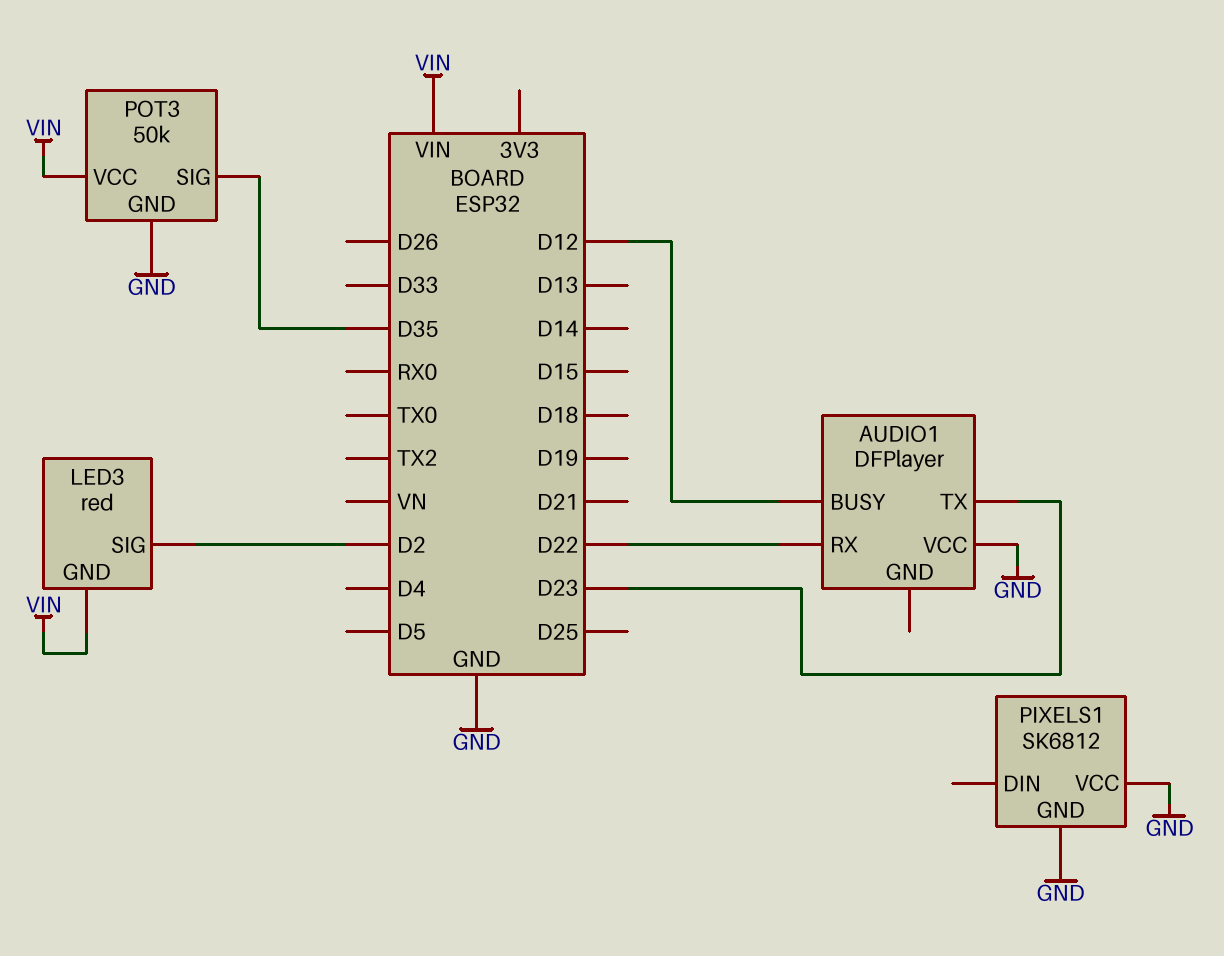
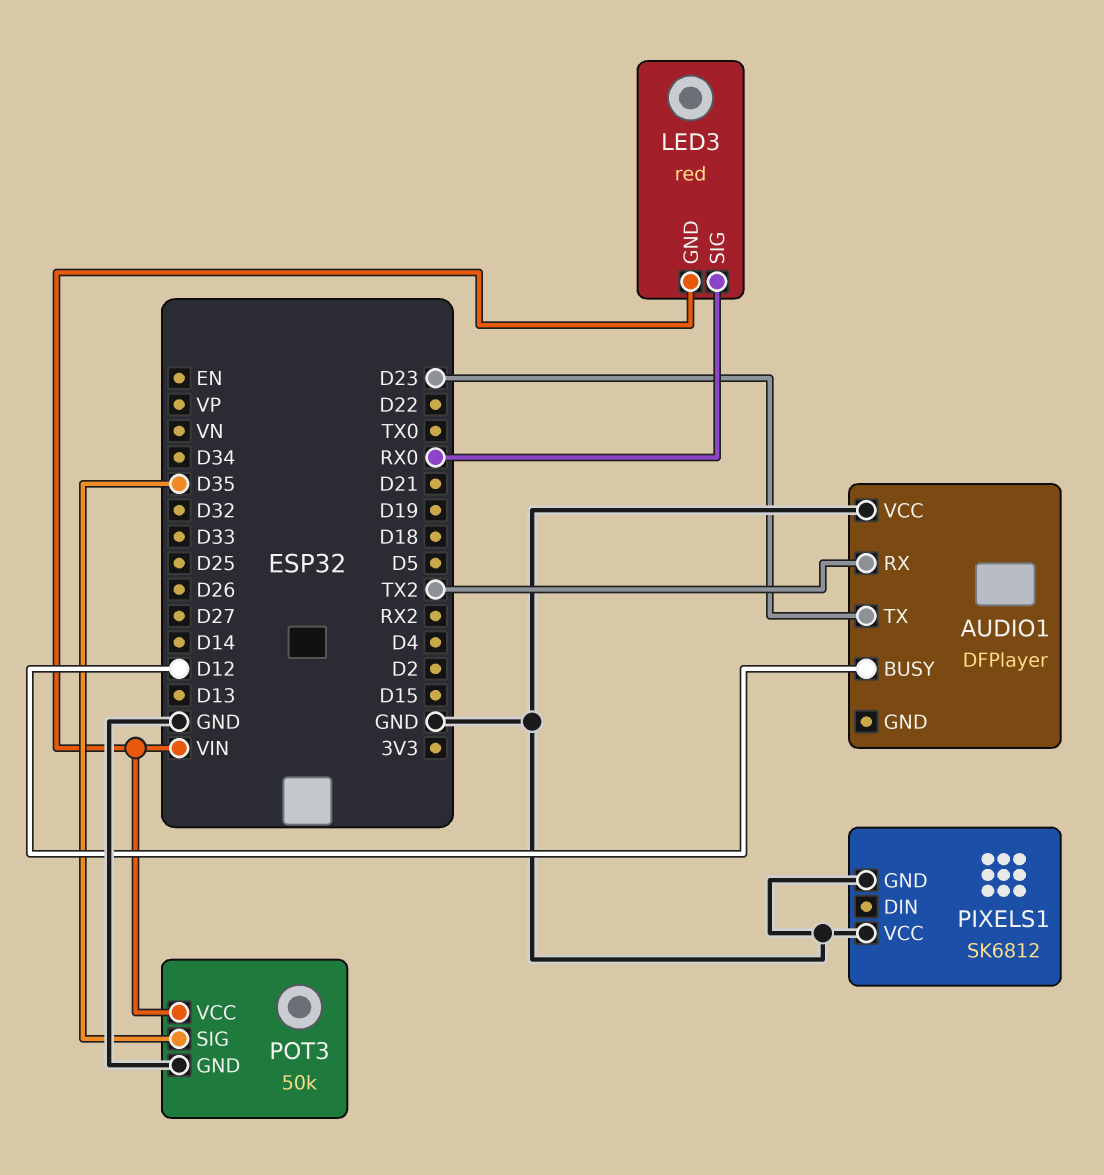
AUDIO1 pin RX: D22 -> TX2
LED3 pin SIG: D2 -> RX0

